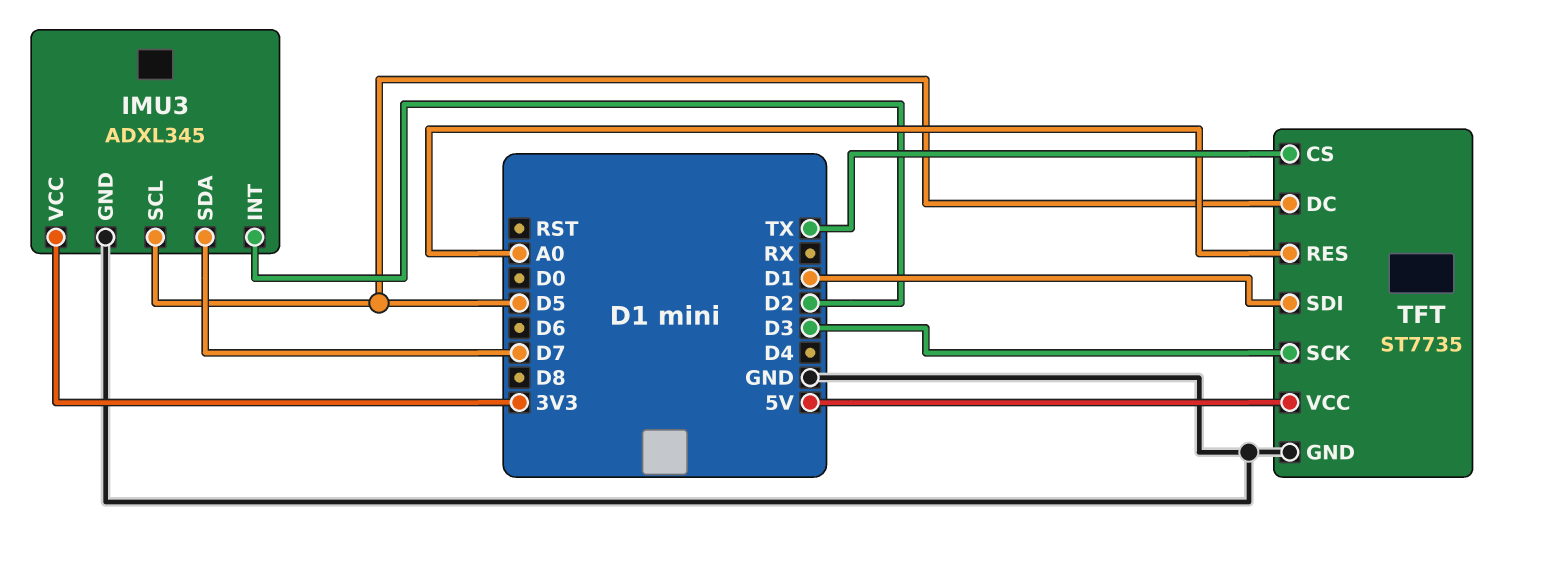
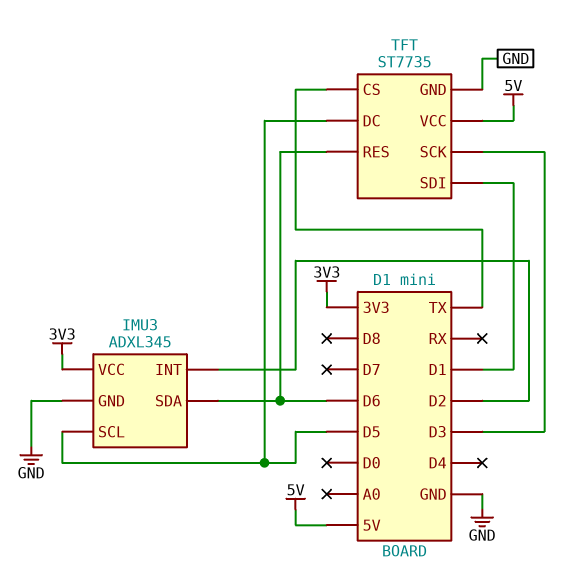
IMU3 pin SDA: D7 -> D6
TFT pin RES: A0 -> D6

